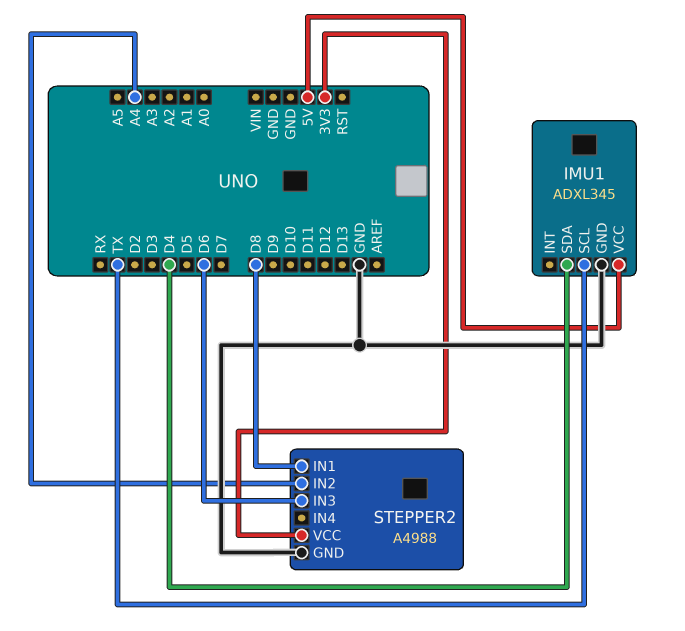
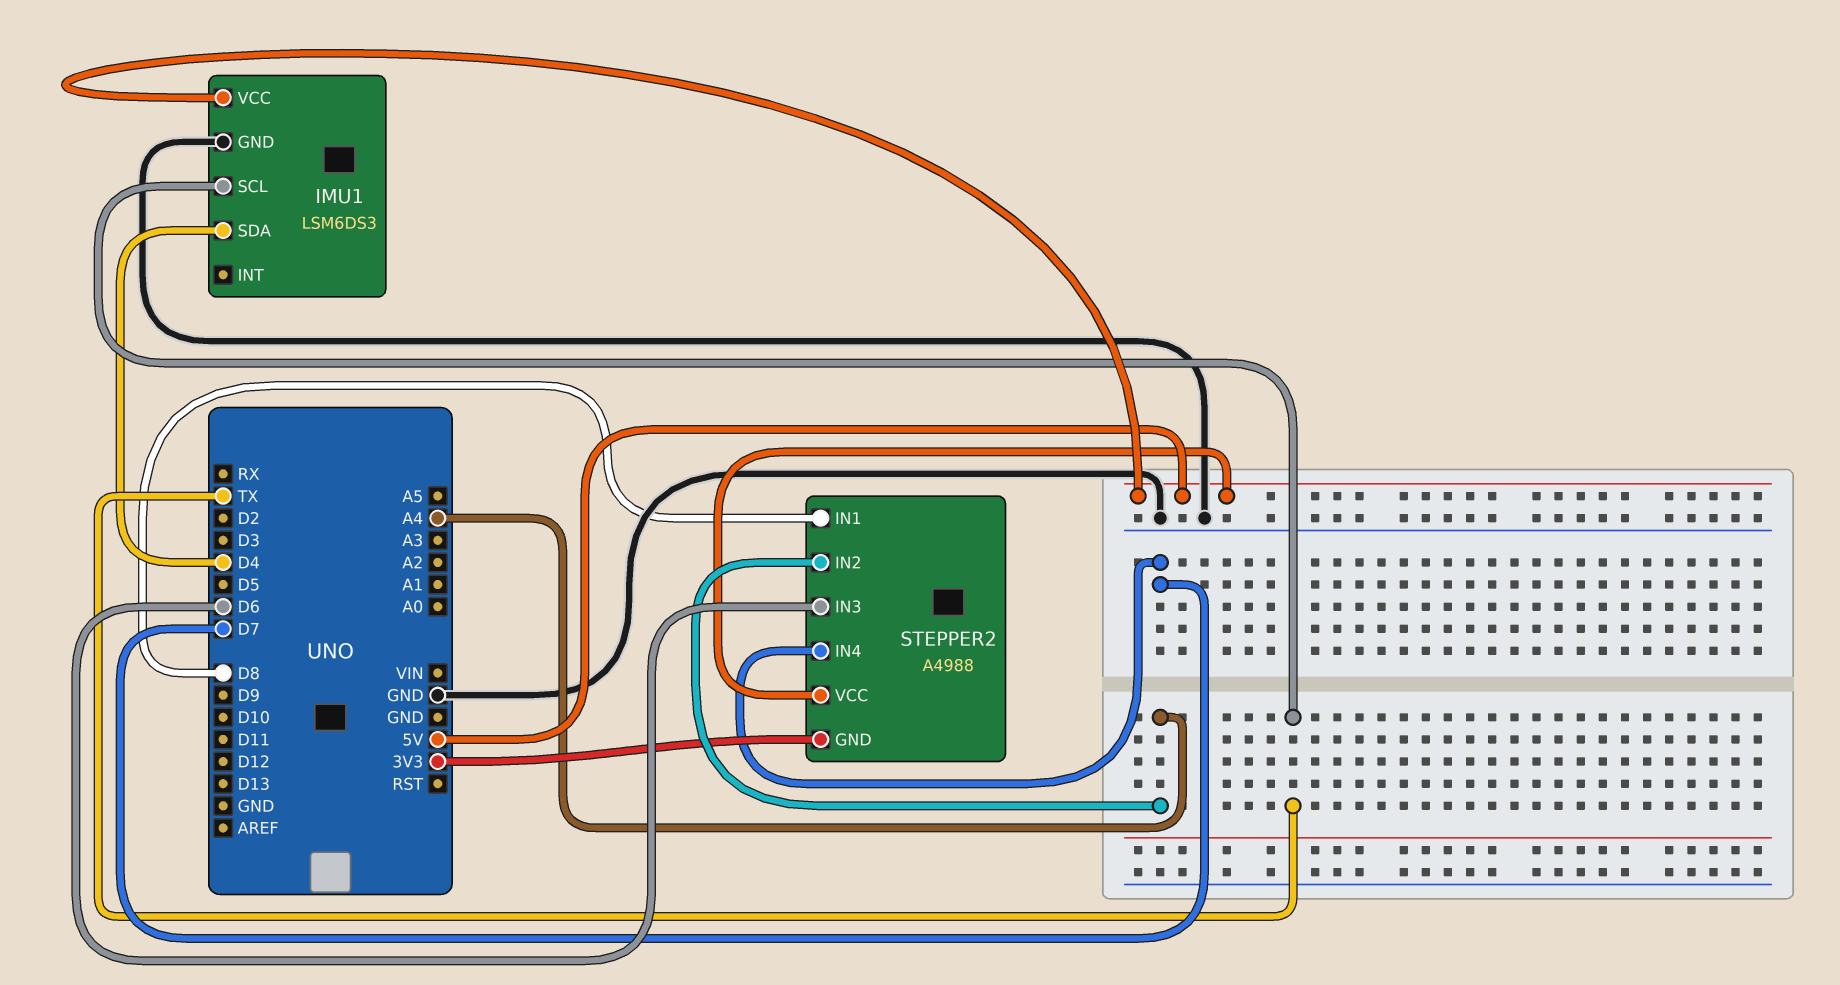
IMU1: ADXL345 -> LSM6DS3
STEPPER2 pin GND: GND -> 3V3
STEPPER2 pin IN4: none -> D7
STEPPER2 pin VCC: 3V3 -> 5V

